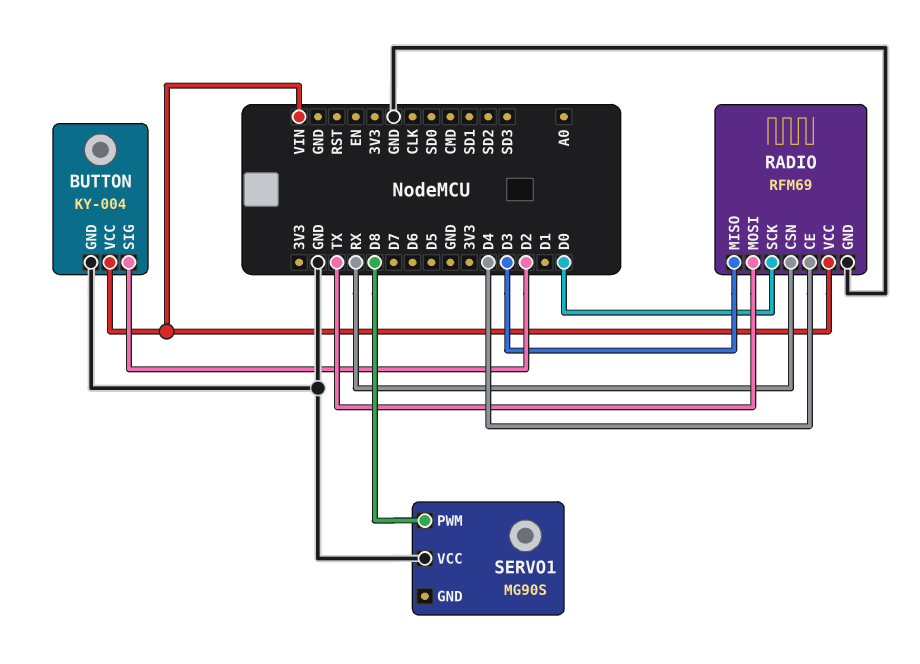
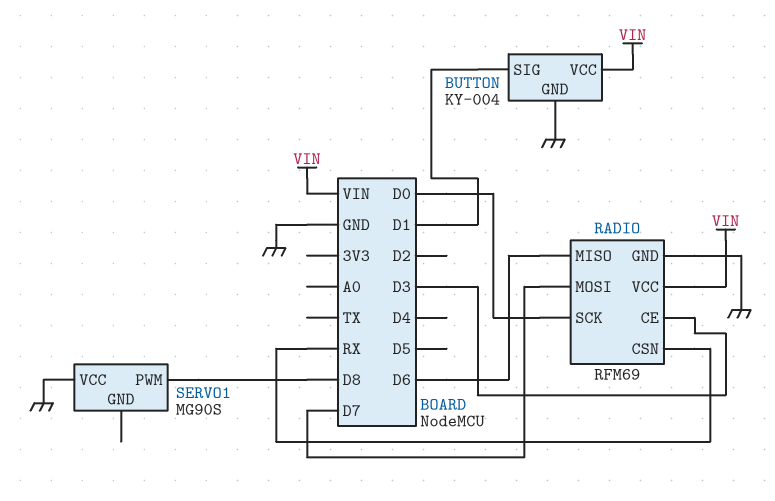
BUTTON pin SIG: D2 -> D1
RADIO pin CE: D4 -> D3
RADIO pin MISO: D3 -> D6
RADIO pin MOSI: TX -> D7

